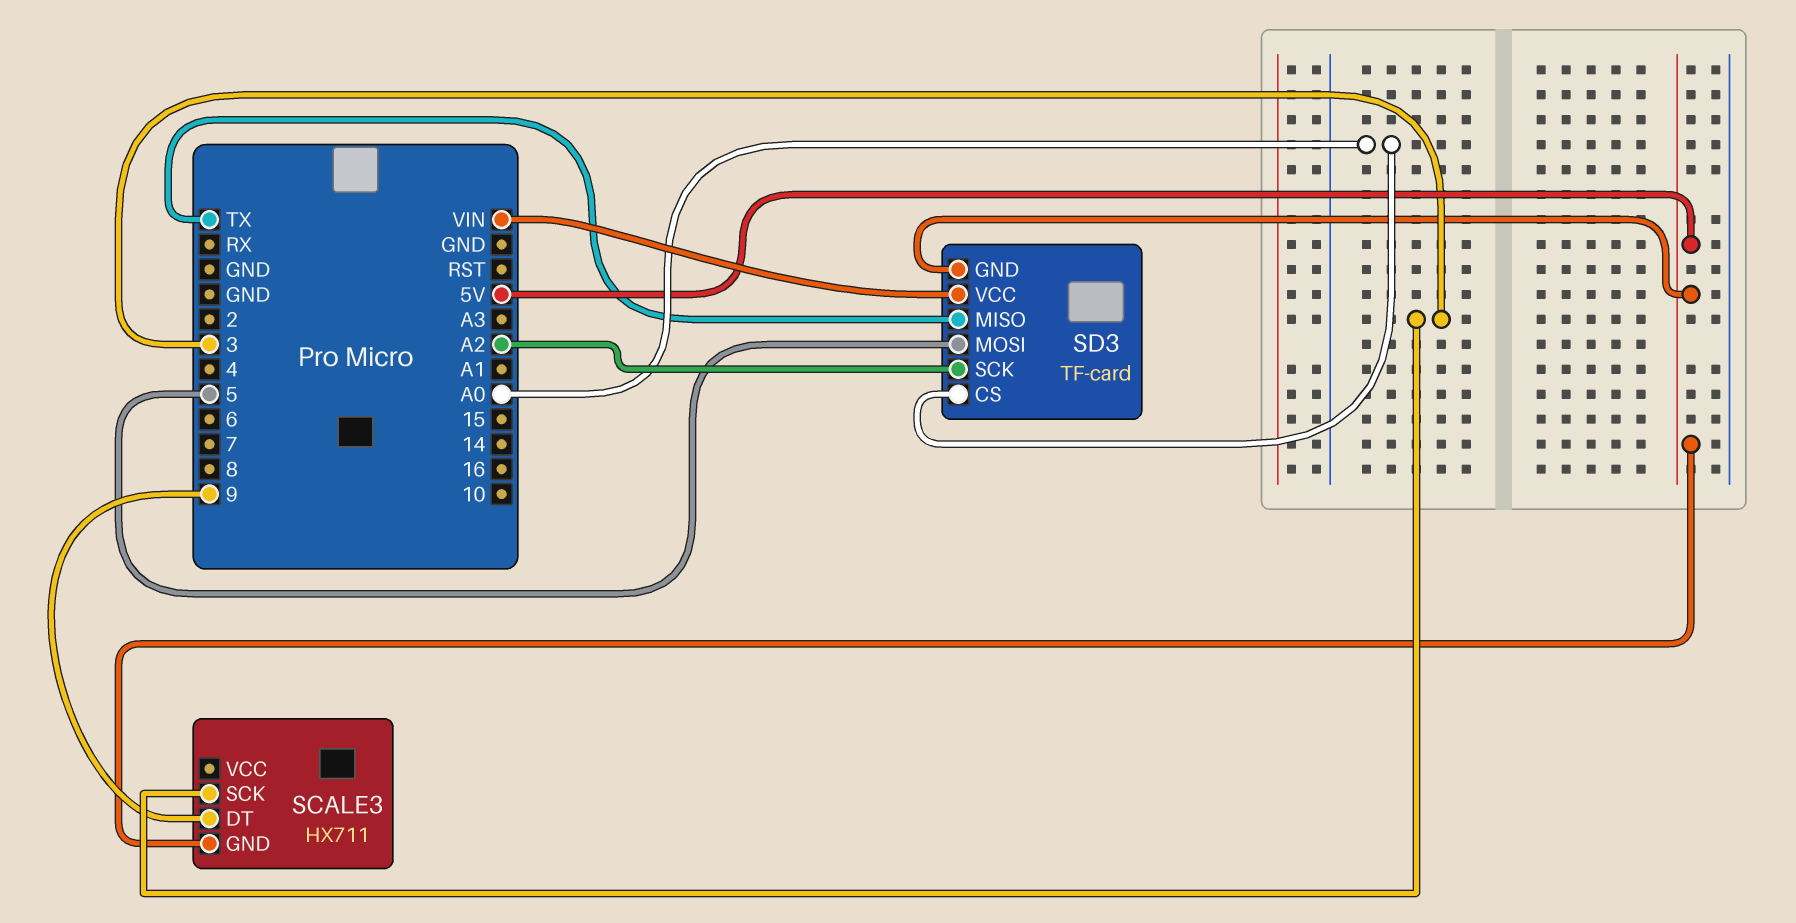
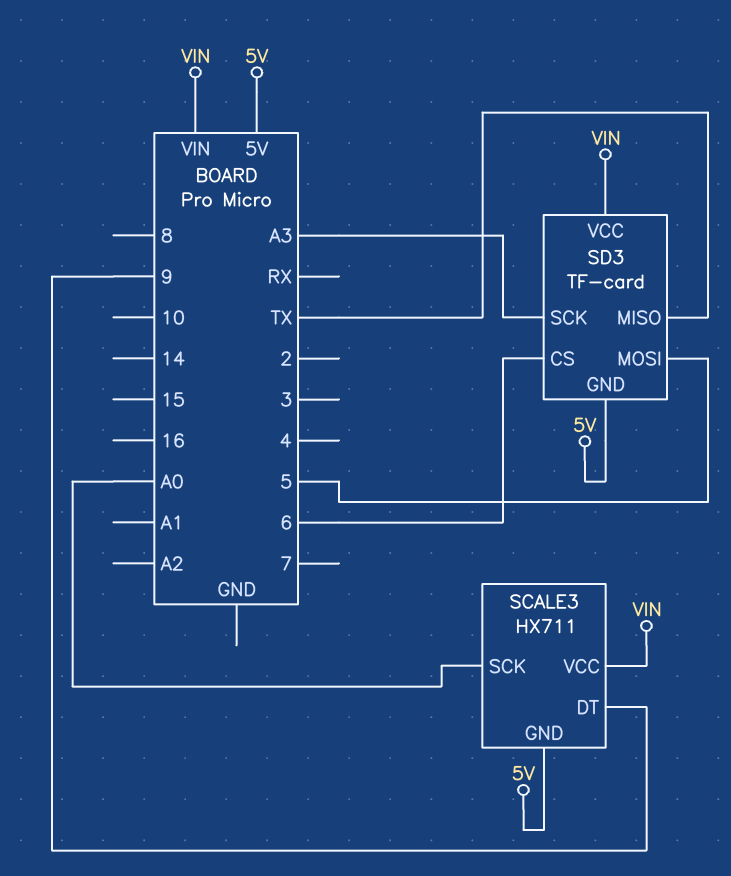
SCALE3 pin SCK: 3 -> A0
SCALE3 pin VCC: none -> VIN
SD3 pin CS: A0 -> 6
SD3 pin SCK: A2 -> A3

